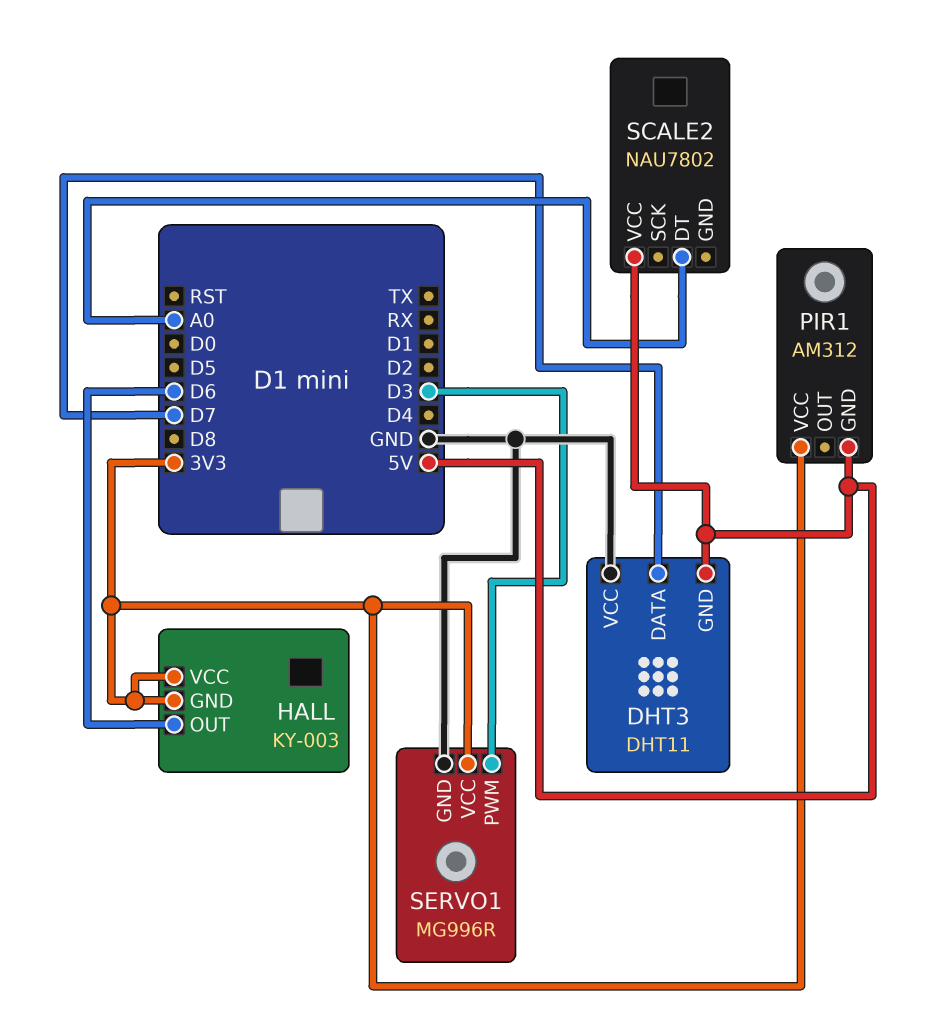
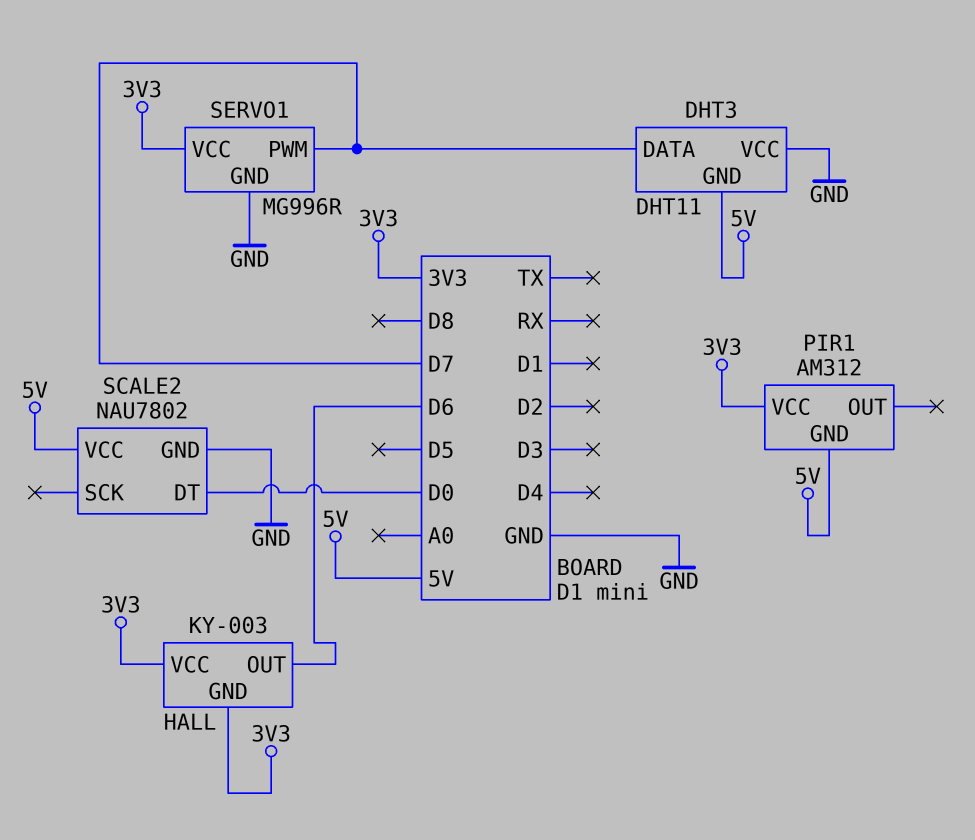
SCALE2 pin DT: A0 -> D0
SCALE2 pin GND: none -> GND
SERVO1 pin PWM: D3 -> D7

